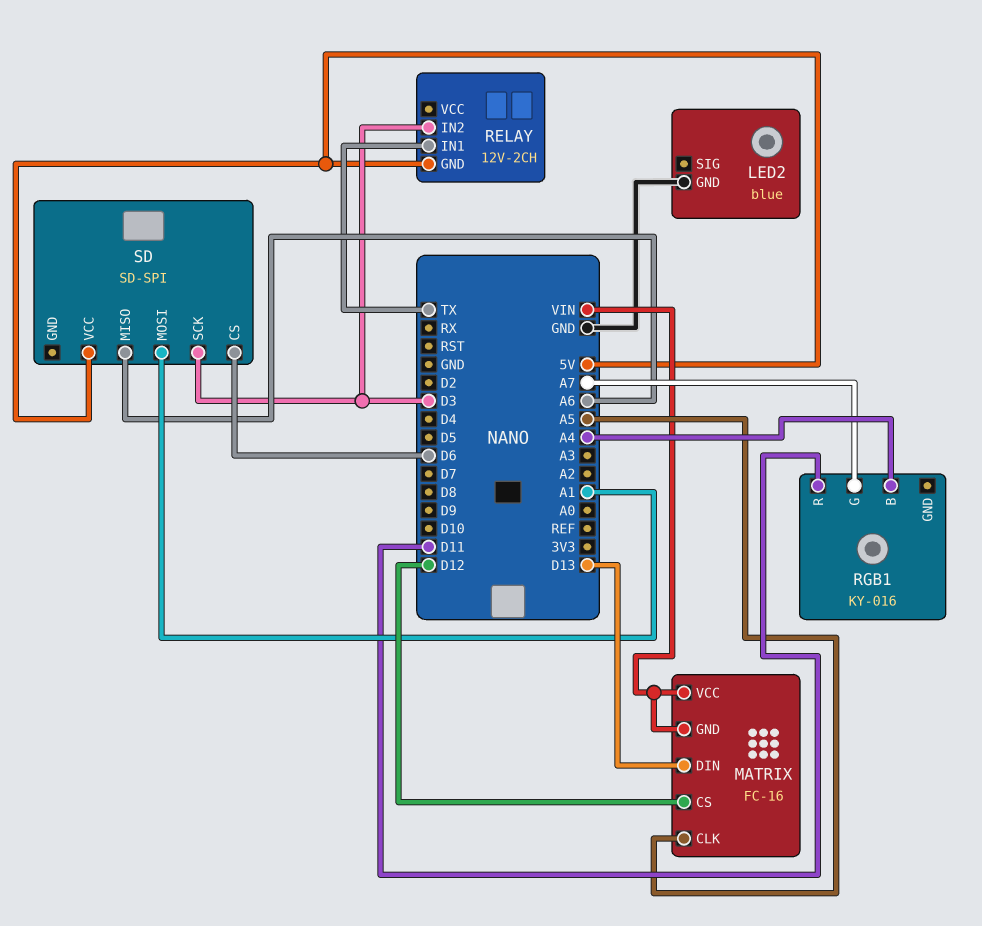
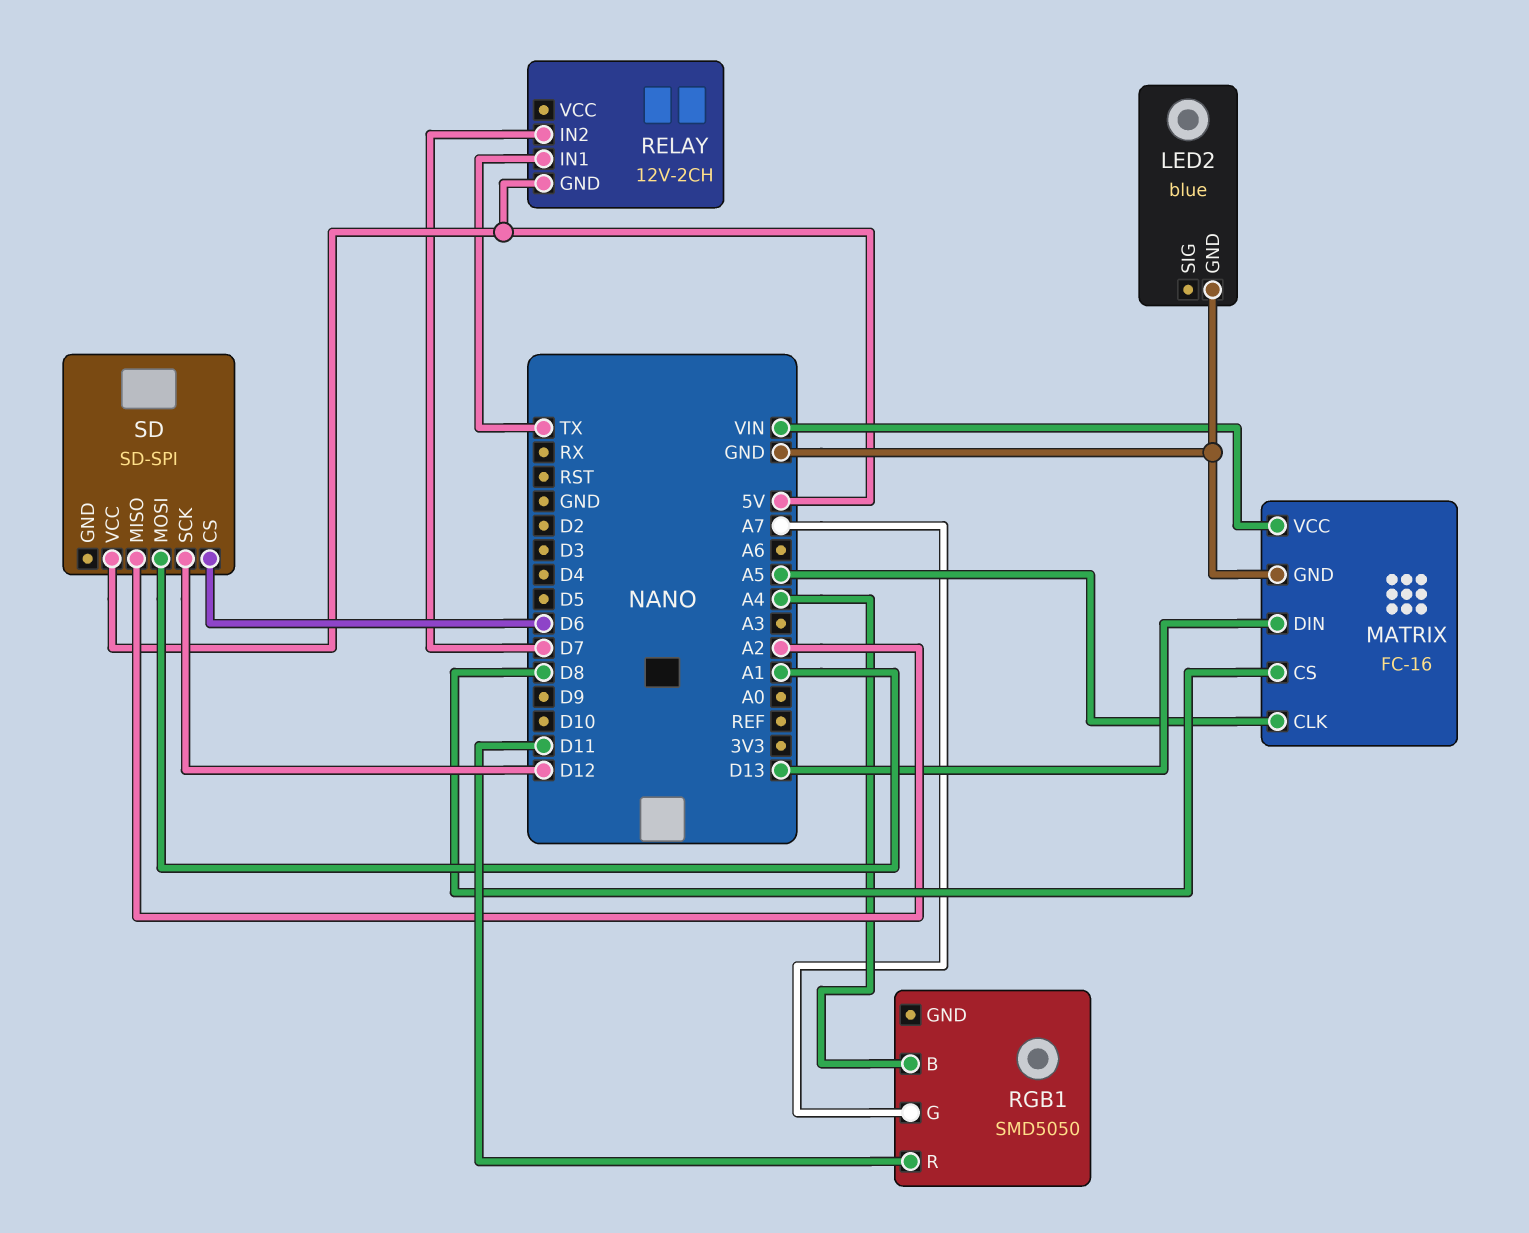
MATRIX pin CS: D12 -> D8
MATRIX pin GND: VIN -> GND
RELAY pin IN2: D3 -> D7
RGB1: KY-016 -> SMD5050
SD pin MISO: A6 -> A2
SD pin SCK: D3 -> D12

